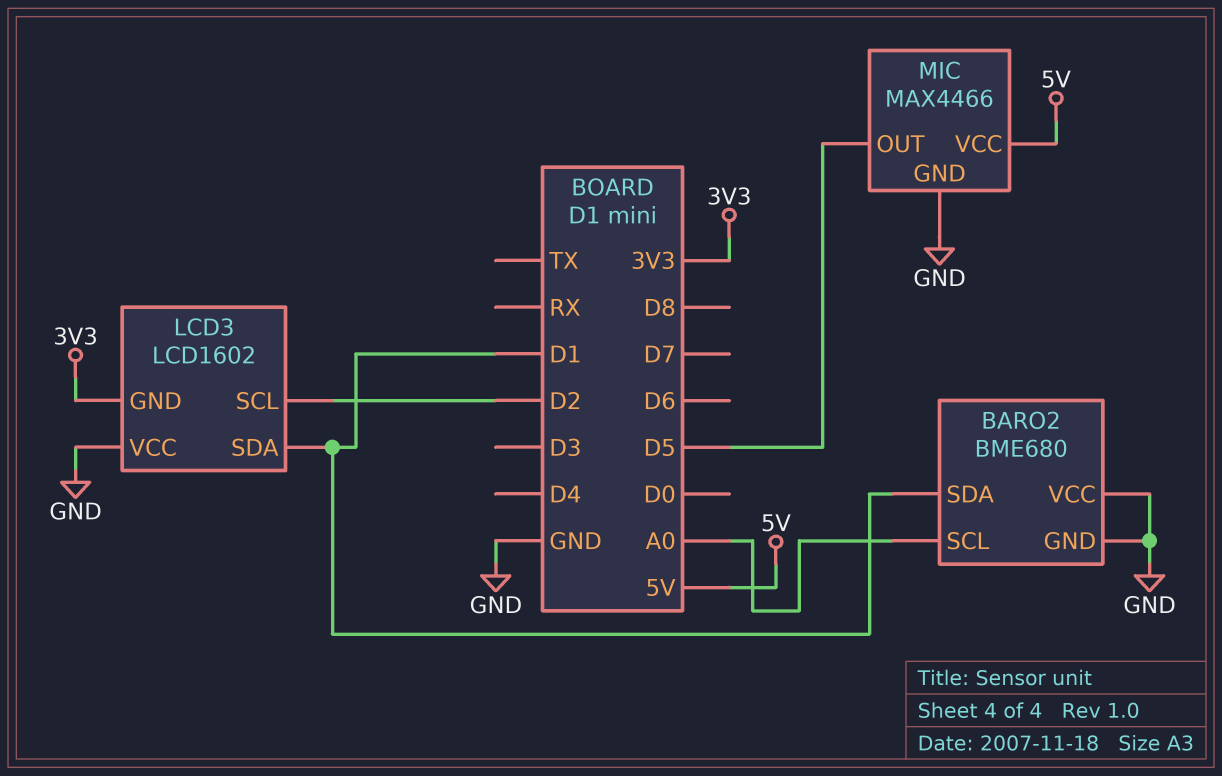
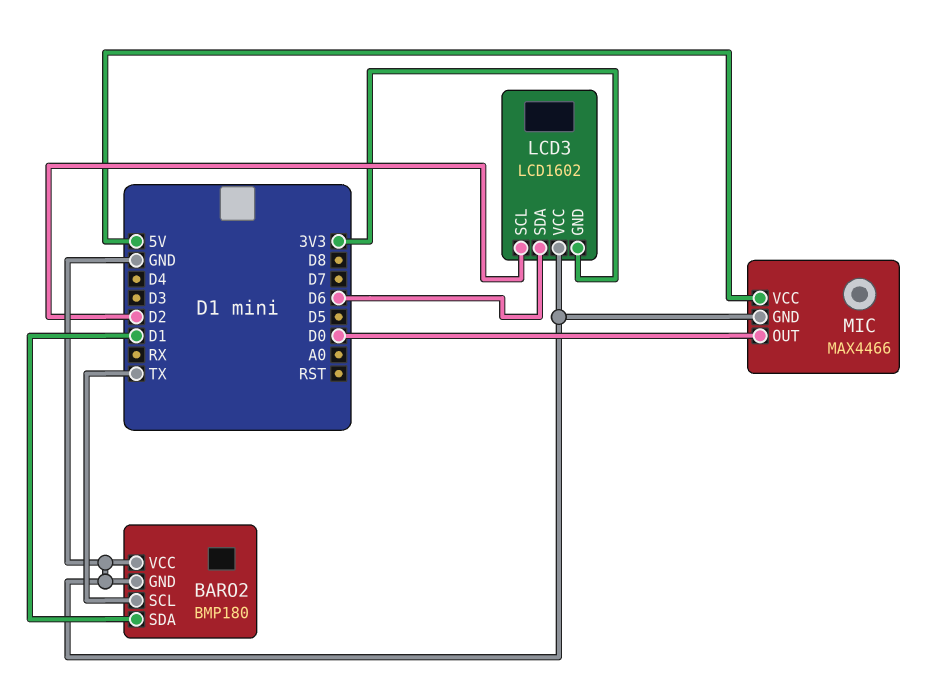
BARO2: BME680 -> BMP180
BARO2 pin SCL: A0 -> TX
LCD3 pin SDA: D1 -> D6
MIC pin OUT: D5 -> D0

